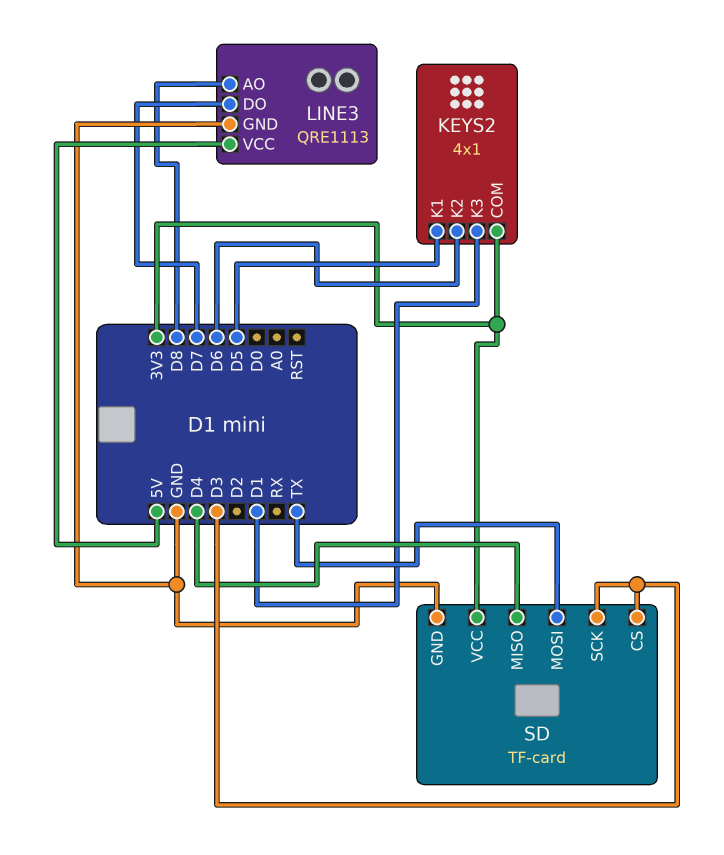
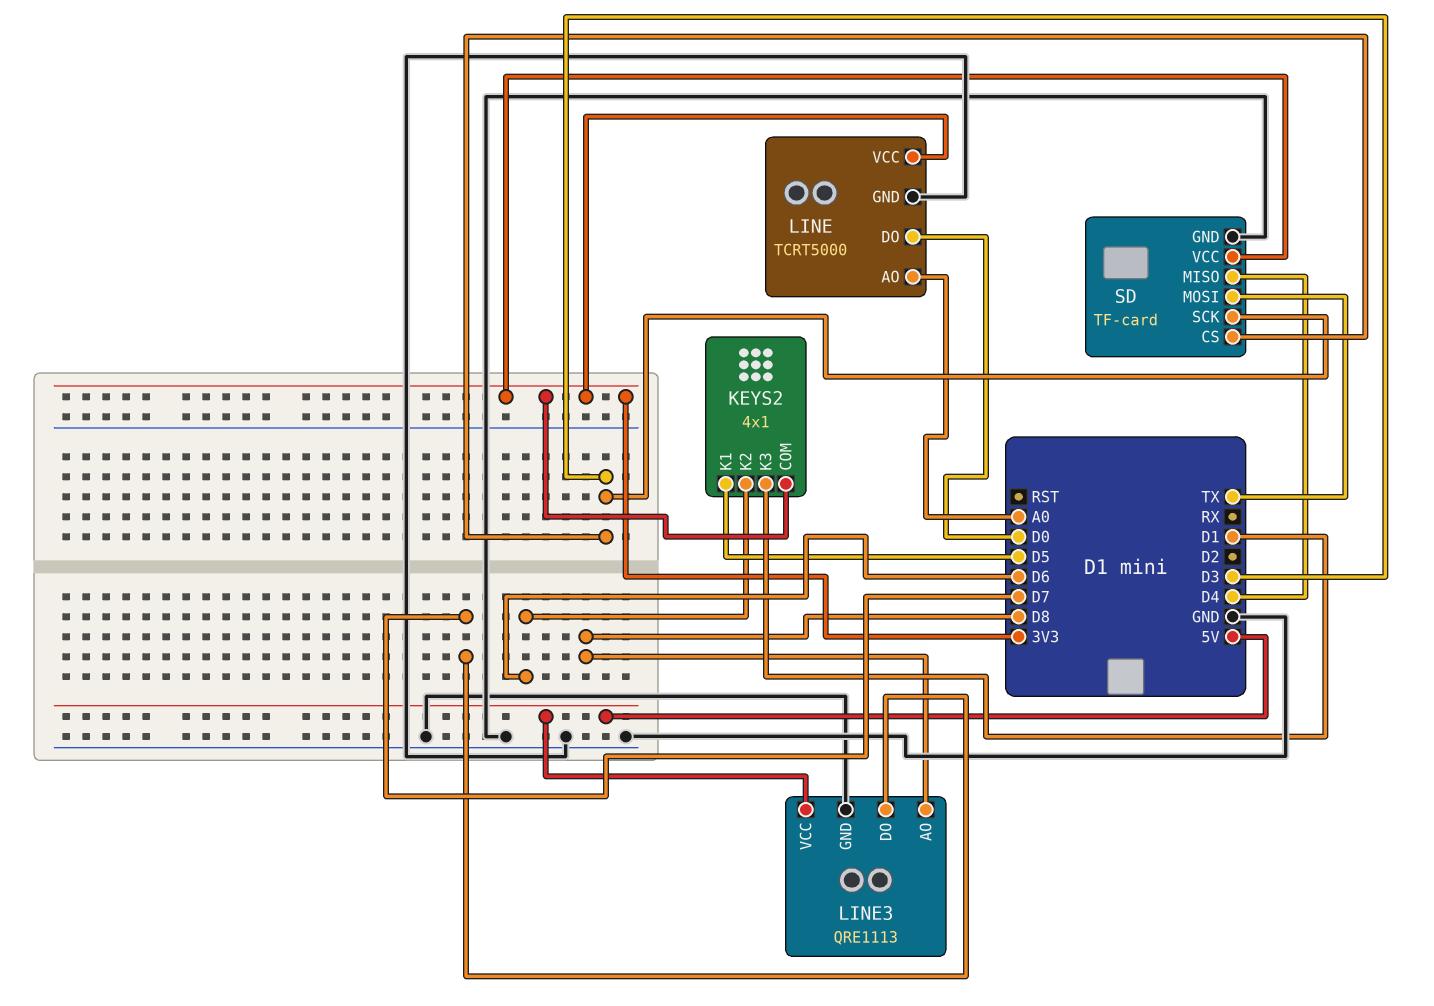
LINE: none -> TCRT5000
LINE pin AO: none -> A0
LINE pin DO: none -> D0
LINE pin GND: none -> GND
LINE pin VCC: none -> 3V3

